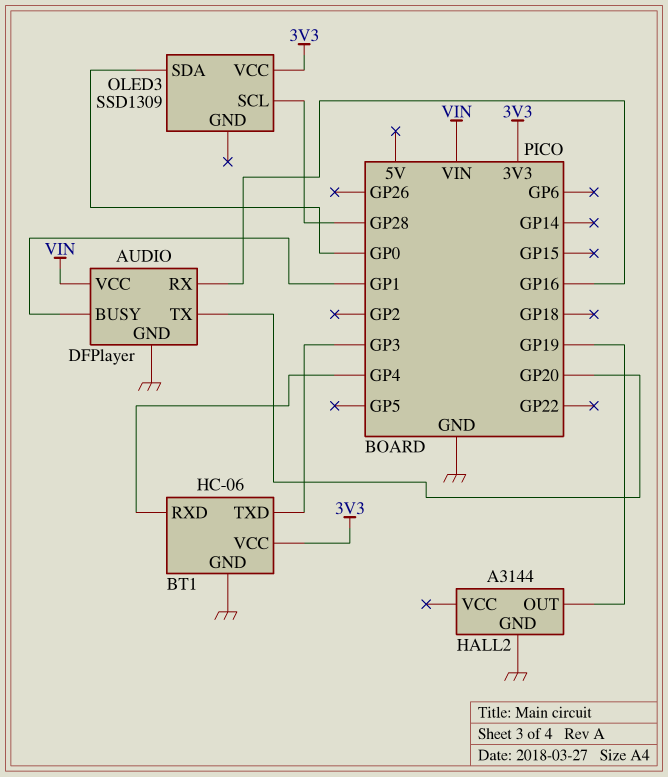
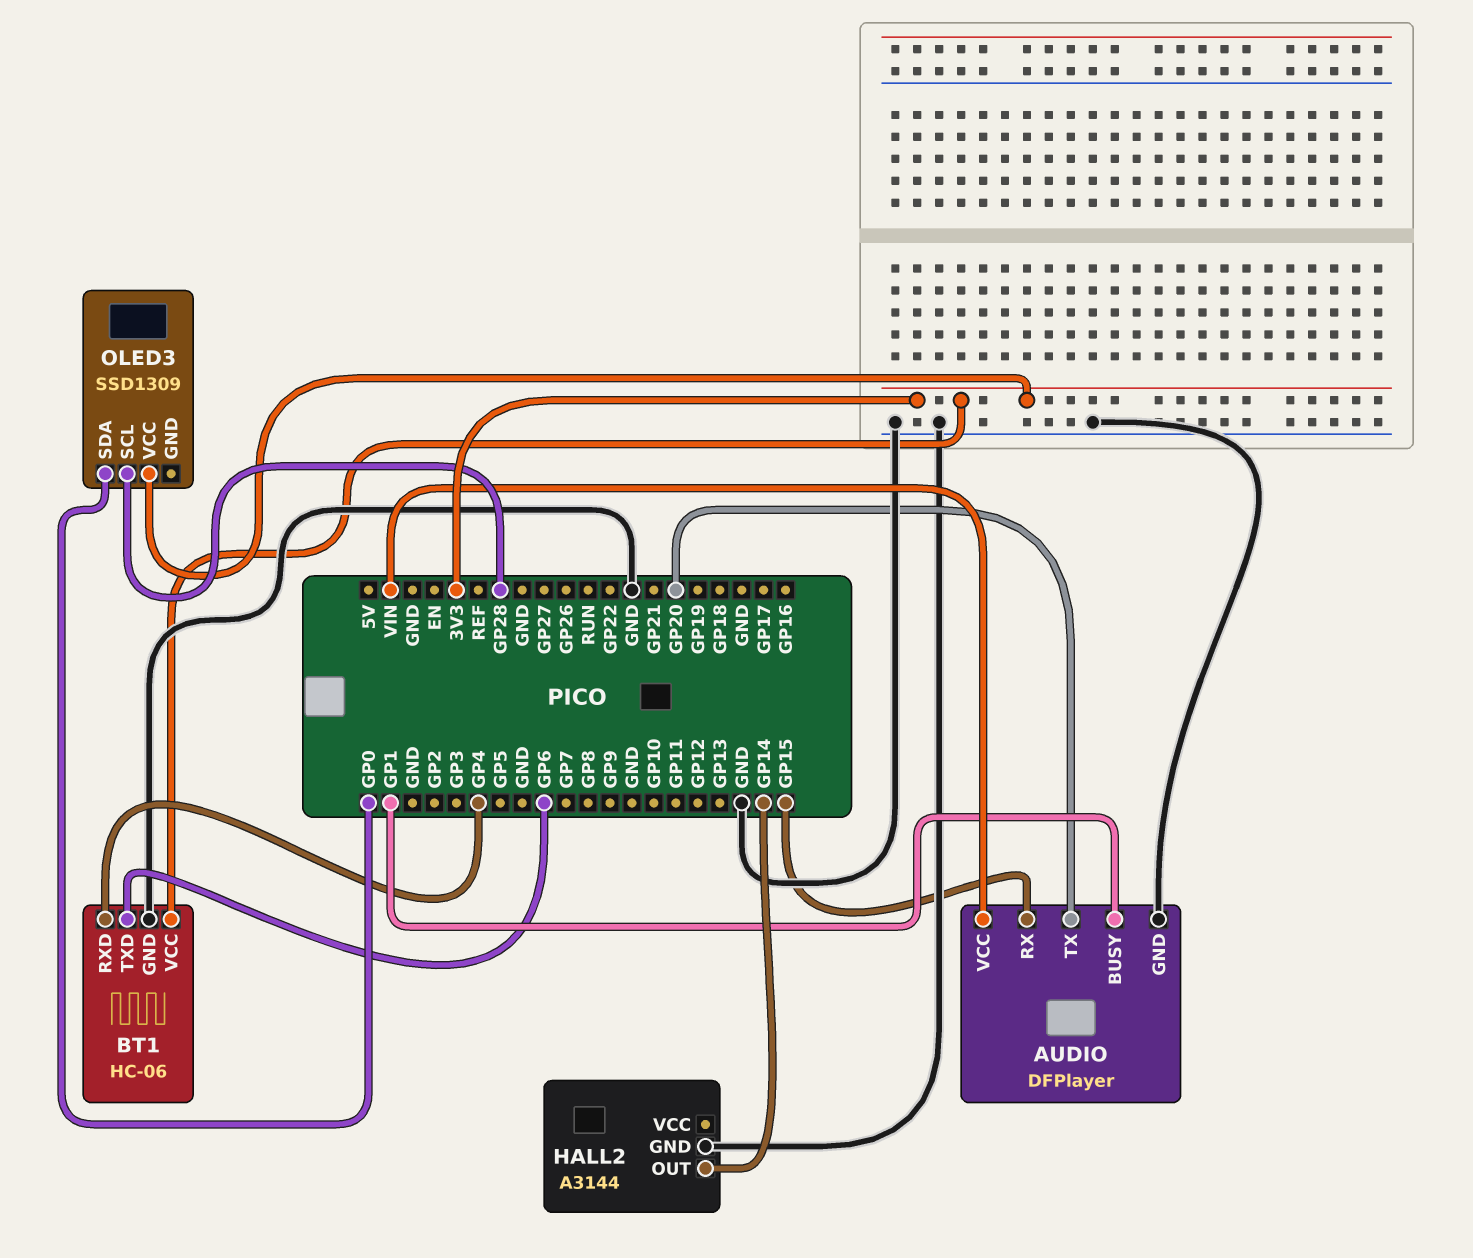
AUDIO pin RX: GP16 -> GP15
BT1 pin TXD: GP3 -> GP6
HALL2 pin OUT: GP19 -> GP14

